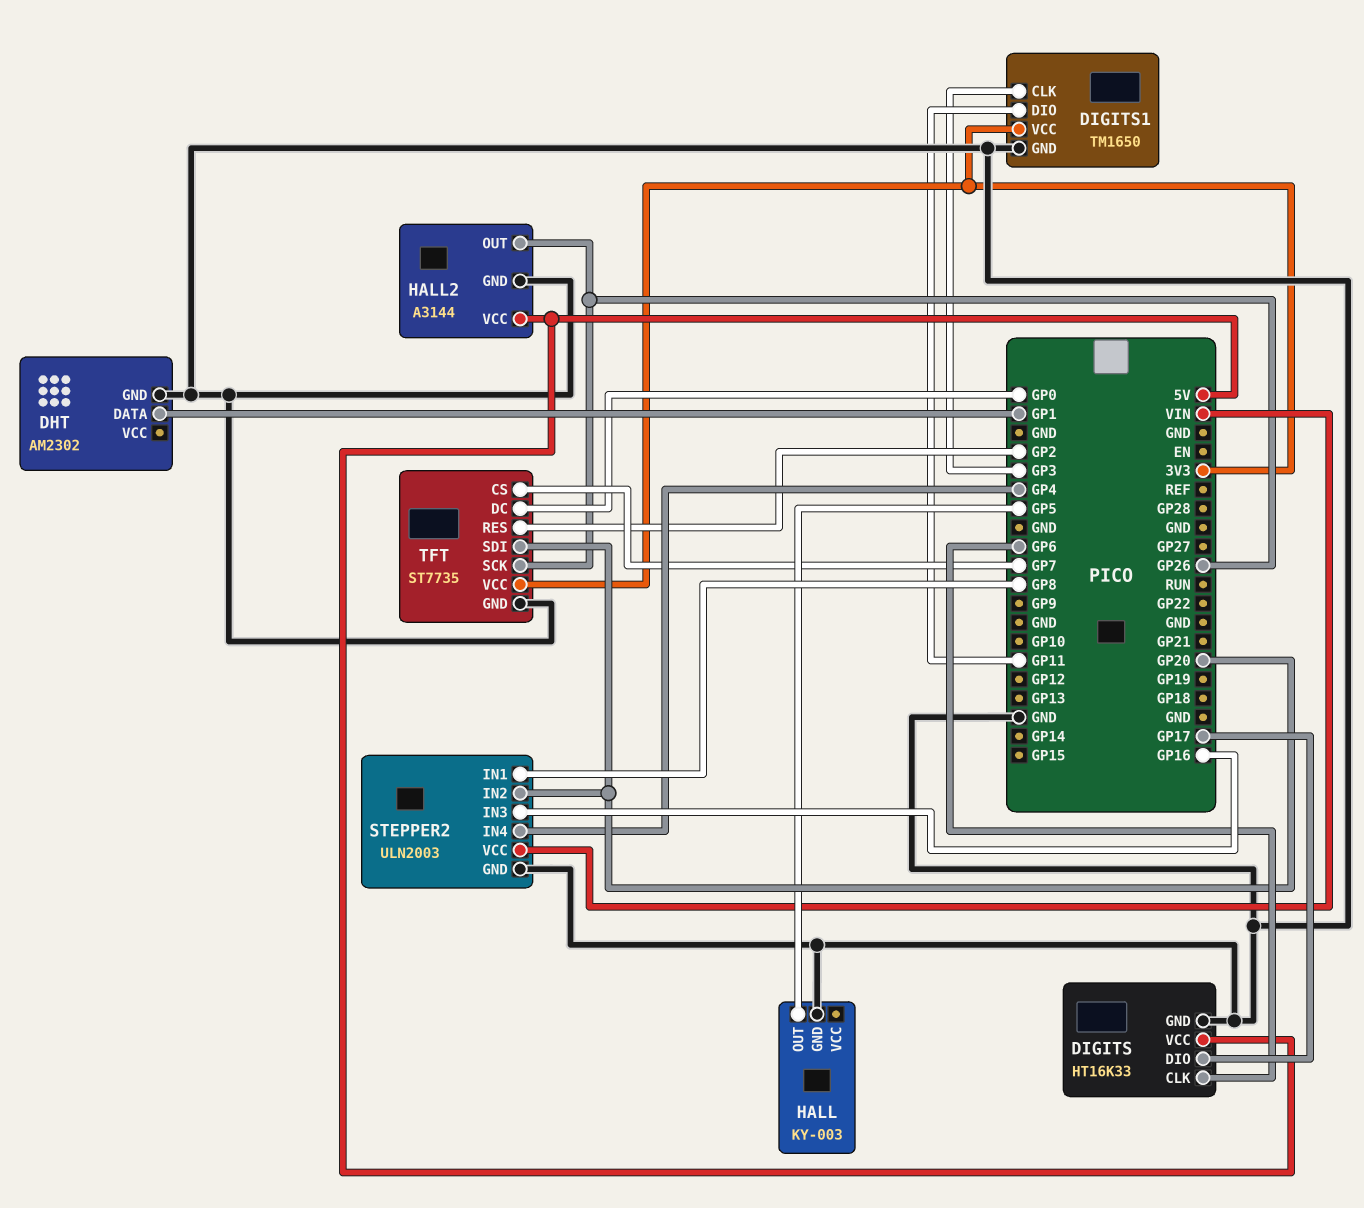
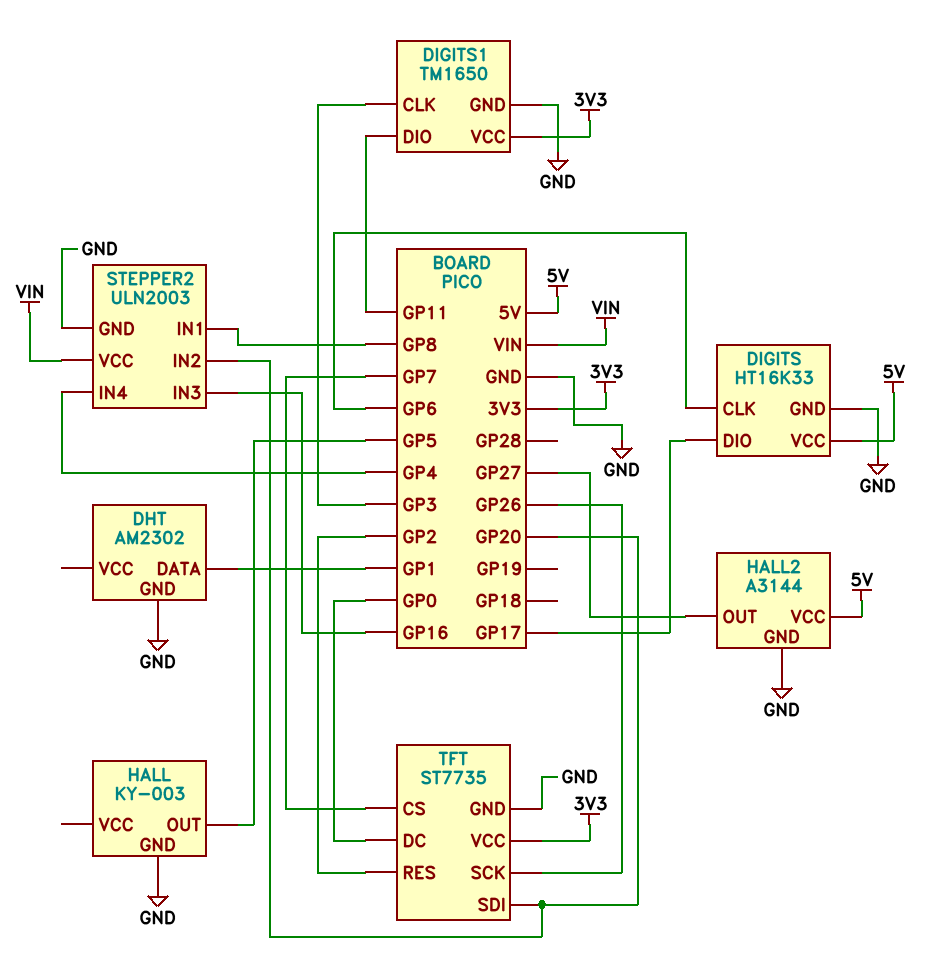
HALL2 pin OUT: GP26 -> GP27

